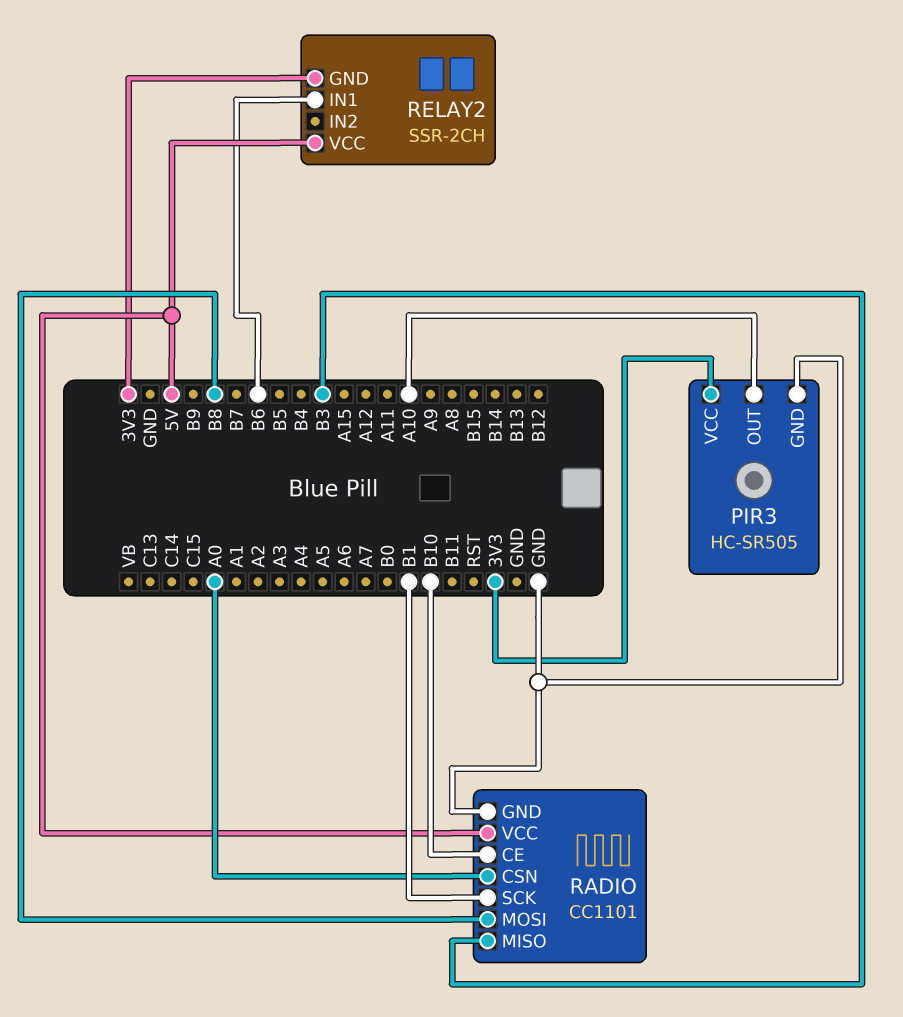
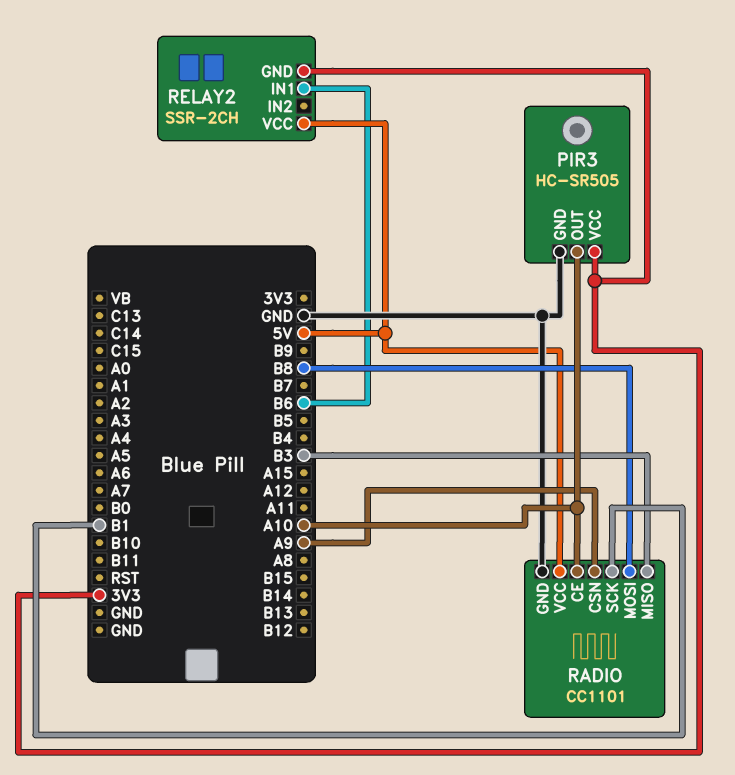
RADIO pin CE: B10 -> A10
RADIO pin CSN: A0 -> A9

